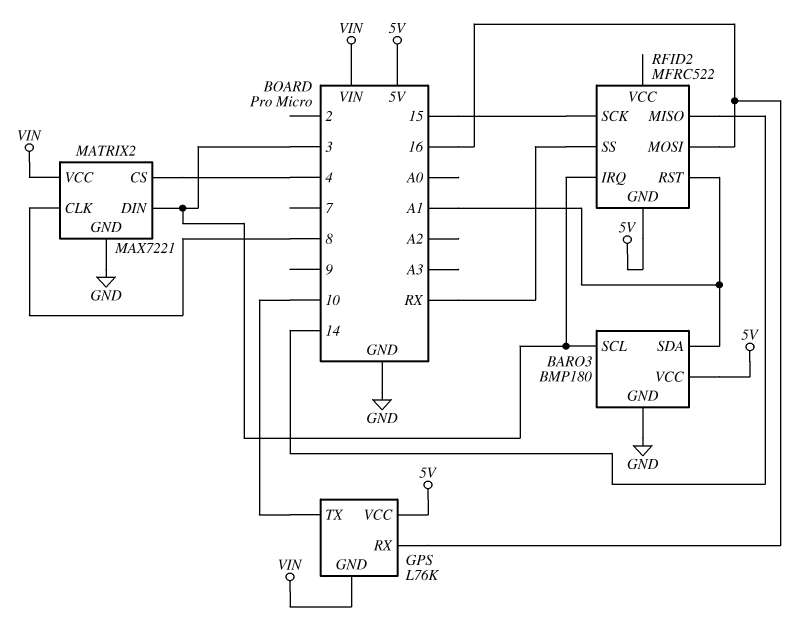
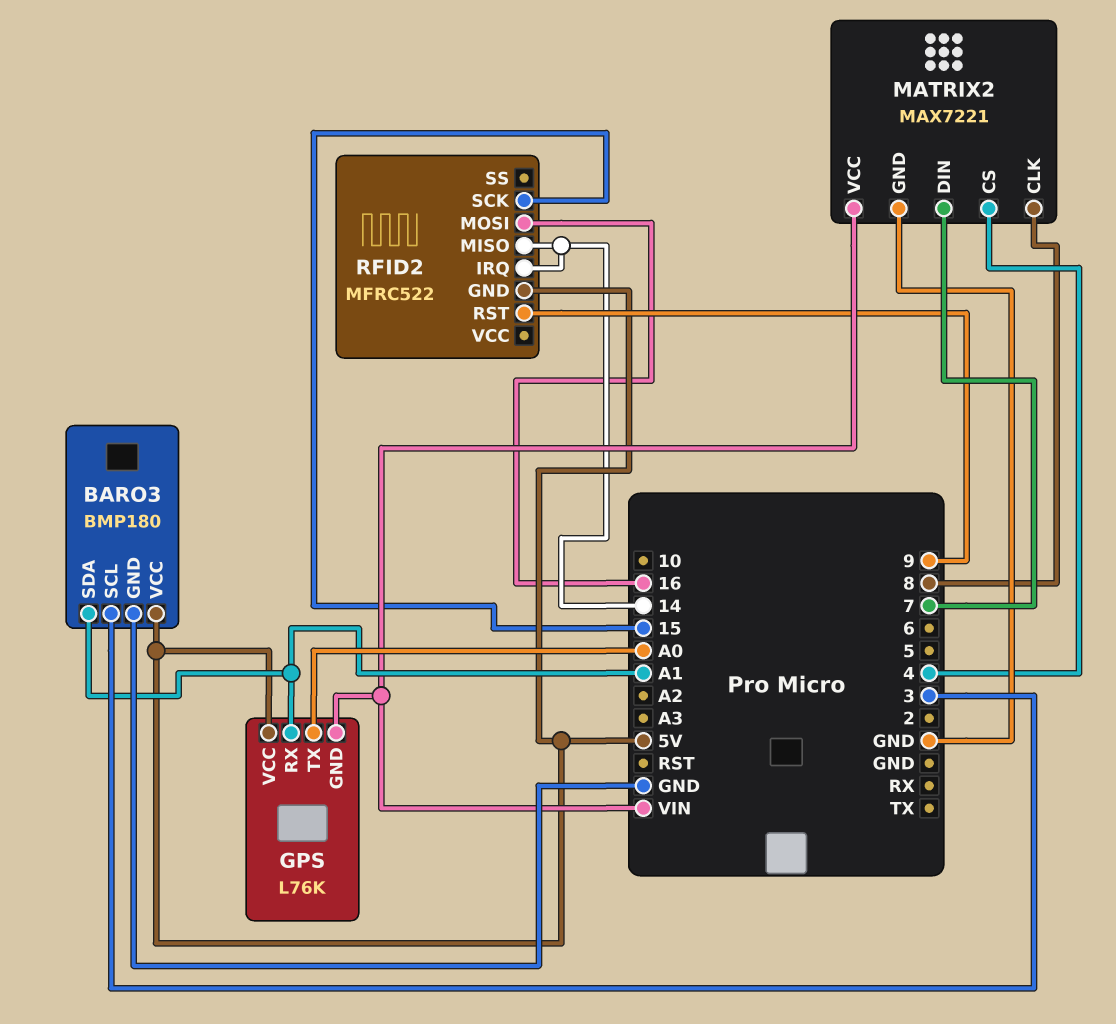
GPS pin RX: 16 -> A1
GPS pin TX: 10 -> A0
MATRIX2 pin DIN: 3 -> 7
RFID2 pin IRQ: 3 -> 14
RFID2 pin RST: A1 -> 9
RFID2 pin SS: RX -> none

